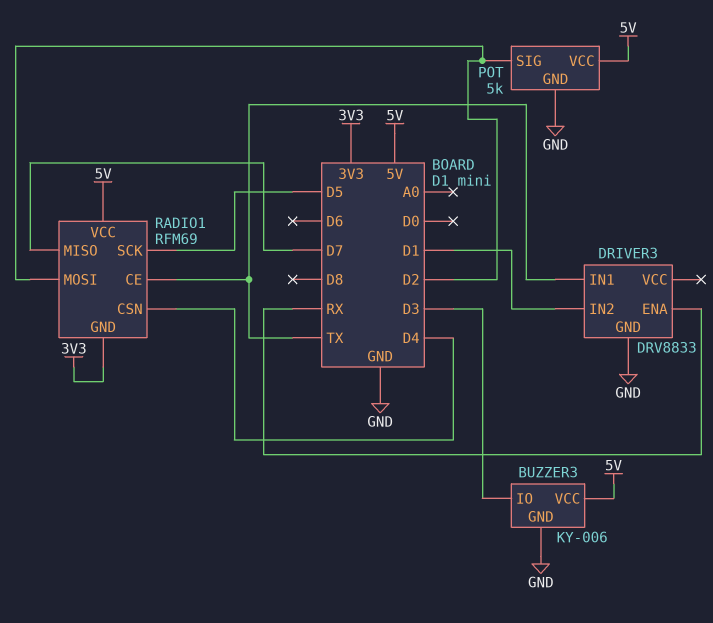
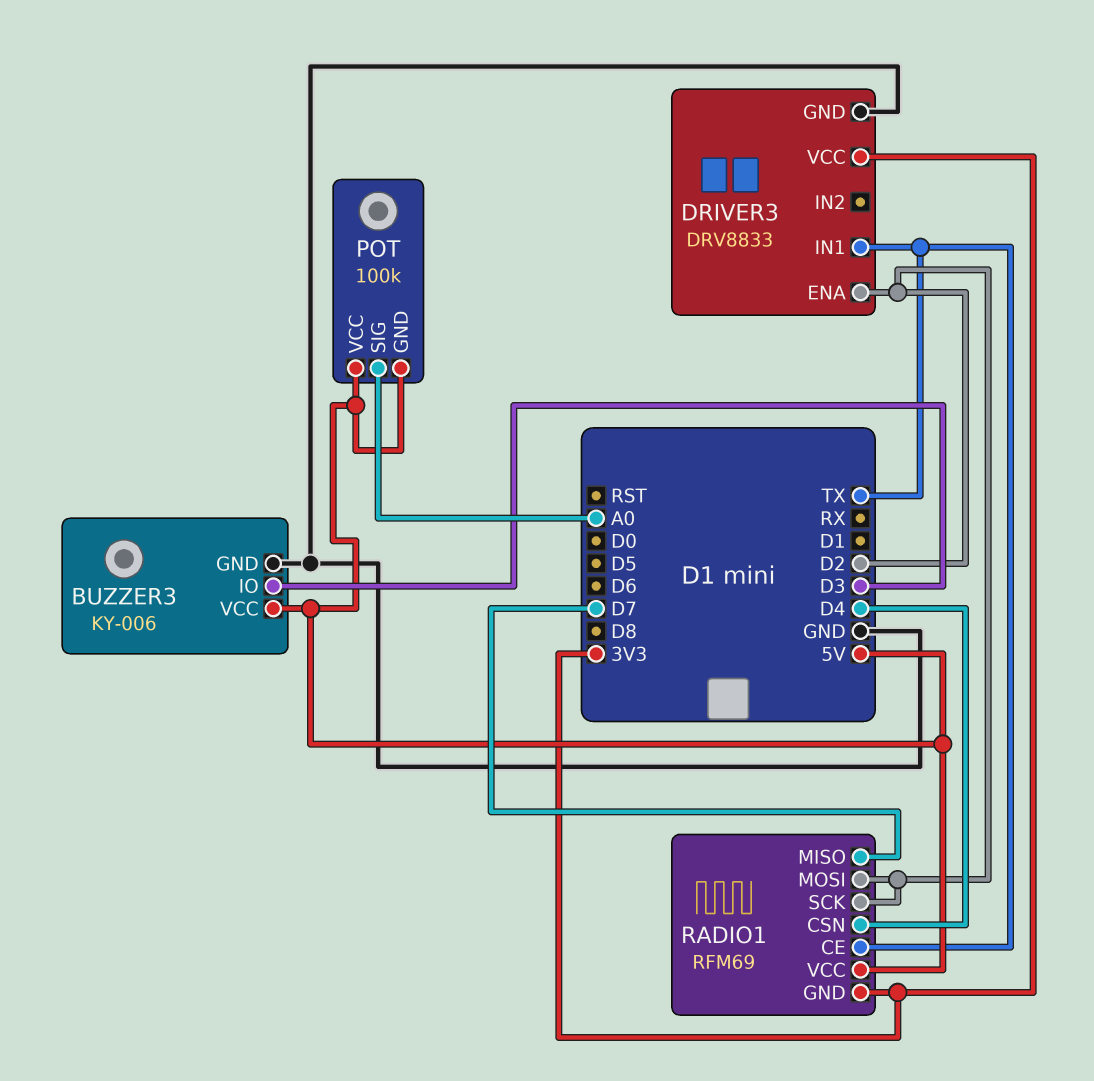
DRIVER3 pin ENA: RX -> D2
DRIVER3 pin IN2: D1 -> none
DRIVER3 pin VCC: none -> 3V3
POT: 5k -> 100k
POT pin GND: GND -> 5V
POT pin SIG: D2 -> A0
RADIO1 pin SCK: D5 -> D2

